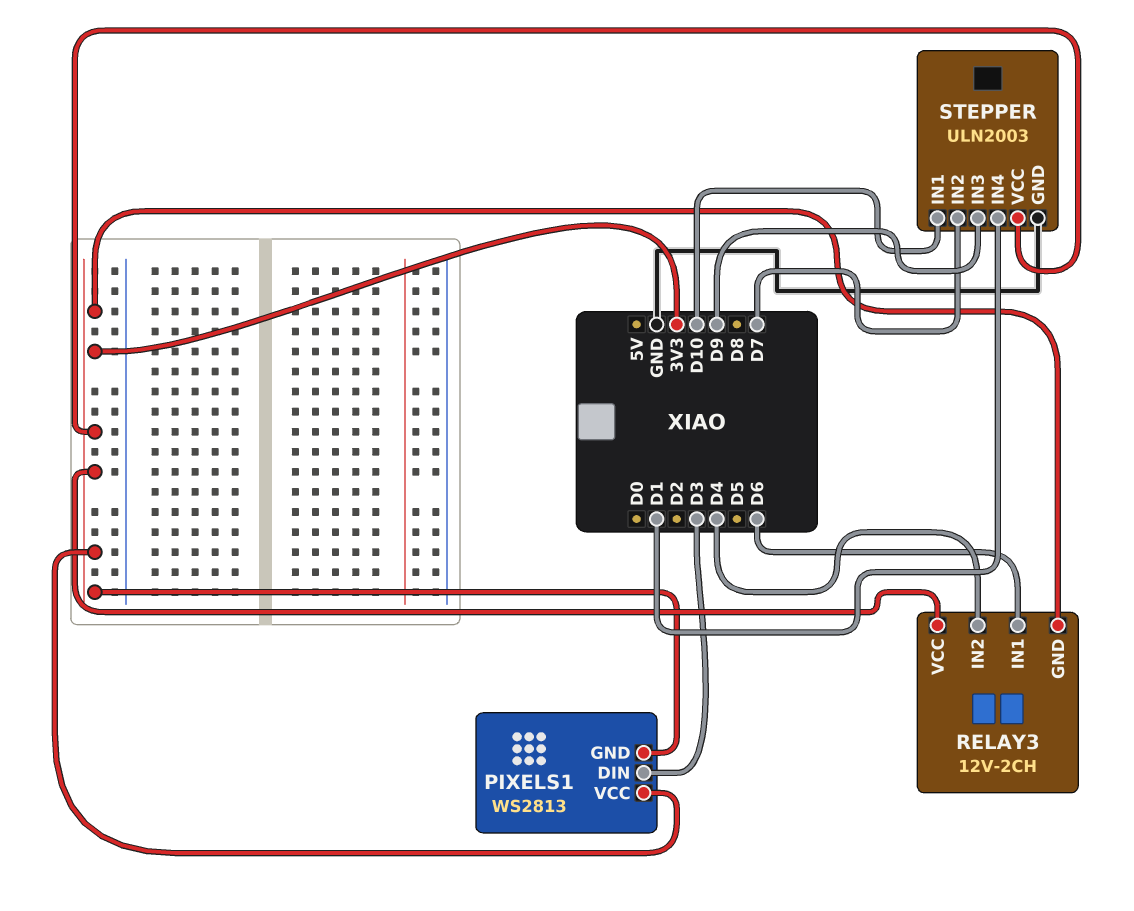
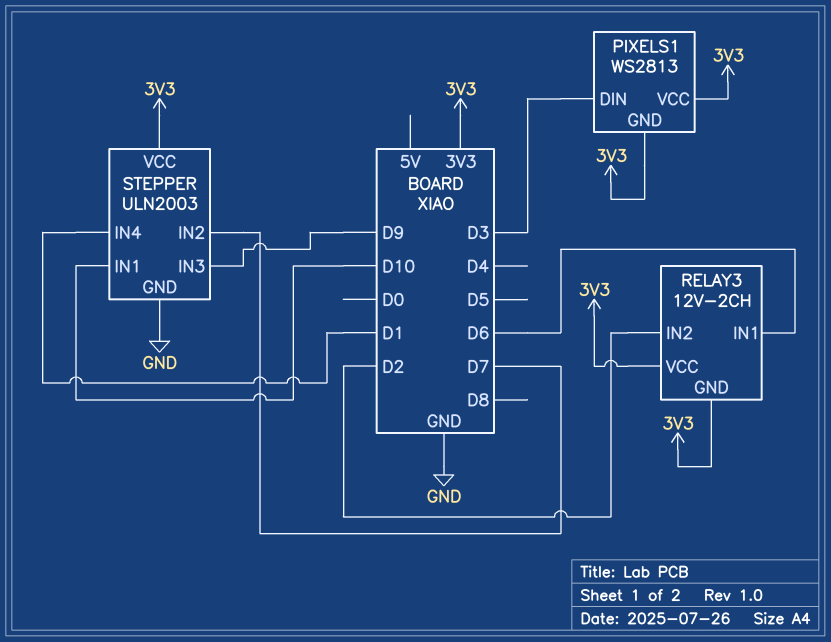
RELAY3 pin IN2: D4 -> D2

